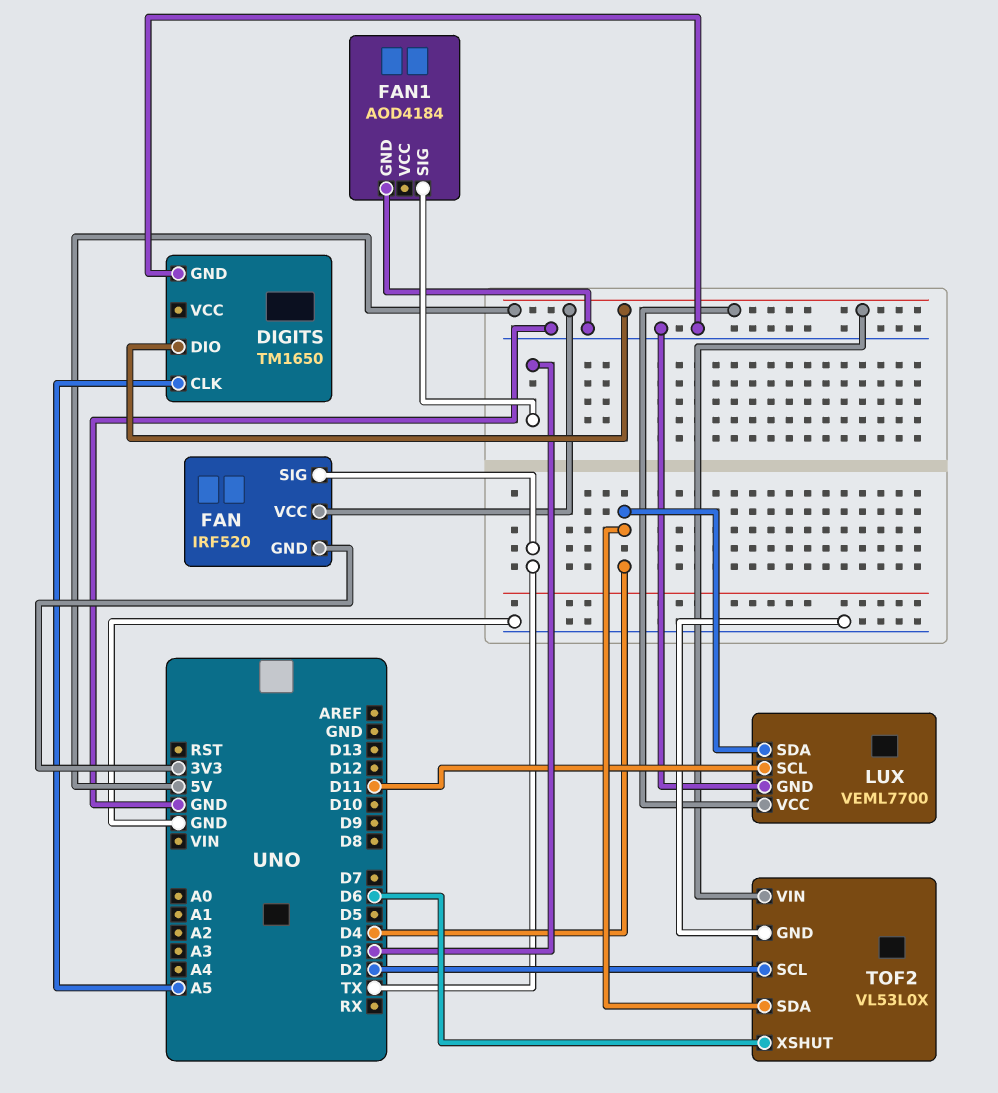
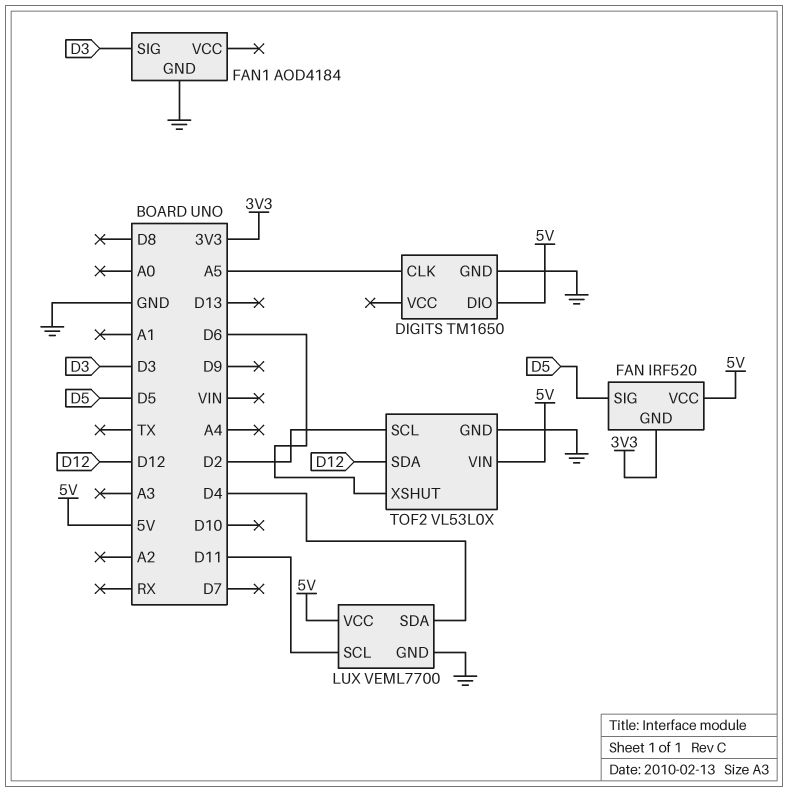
FAN pin SIG: TX -> D5
TOF2 pin SDA: D4 -> D12

